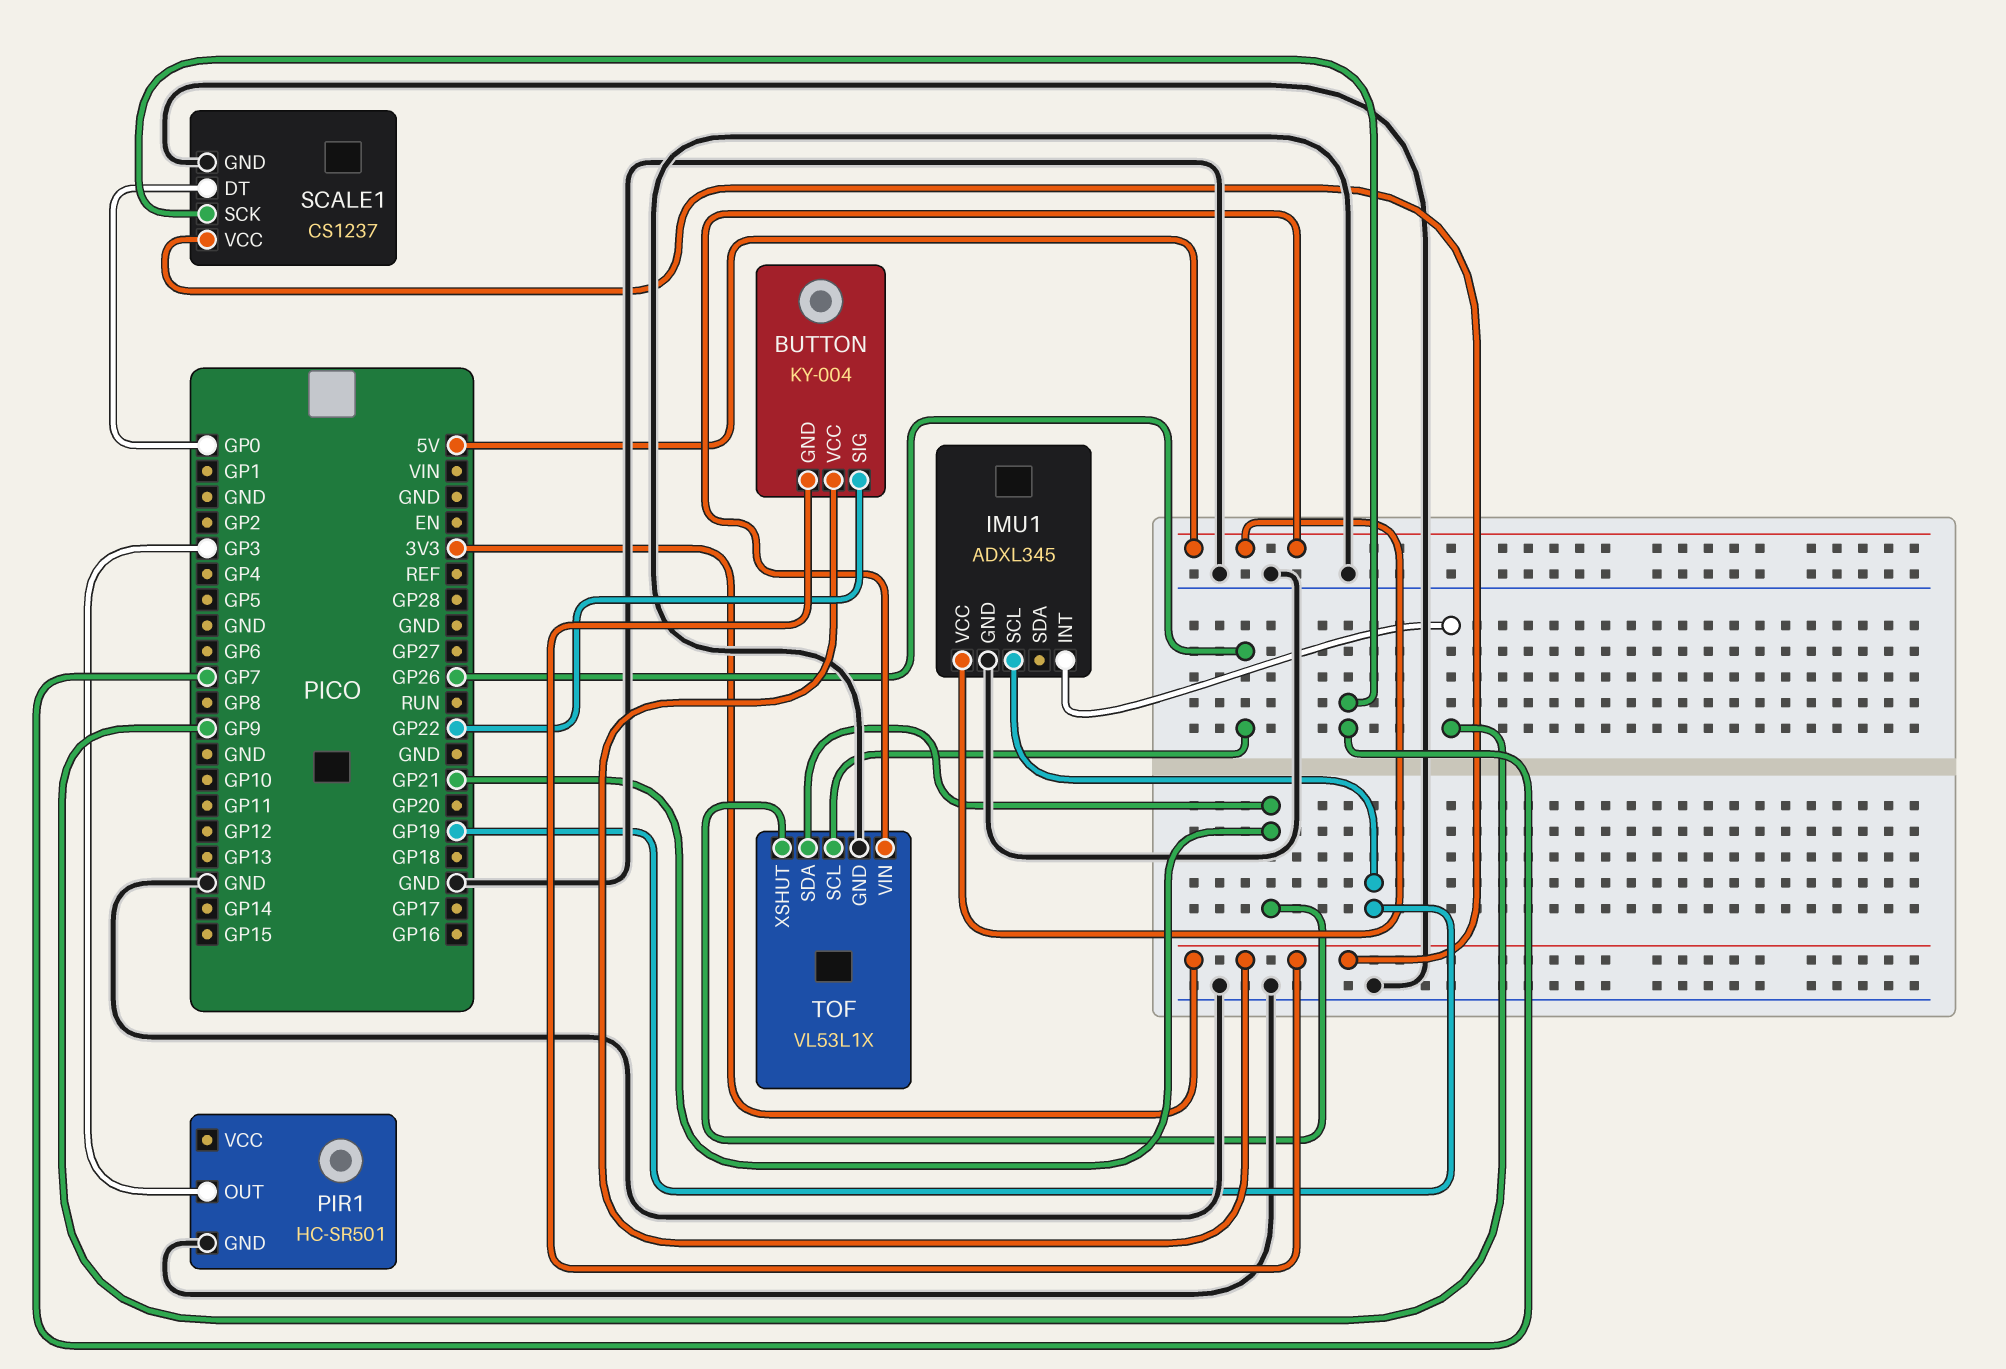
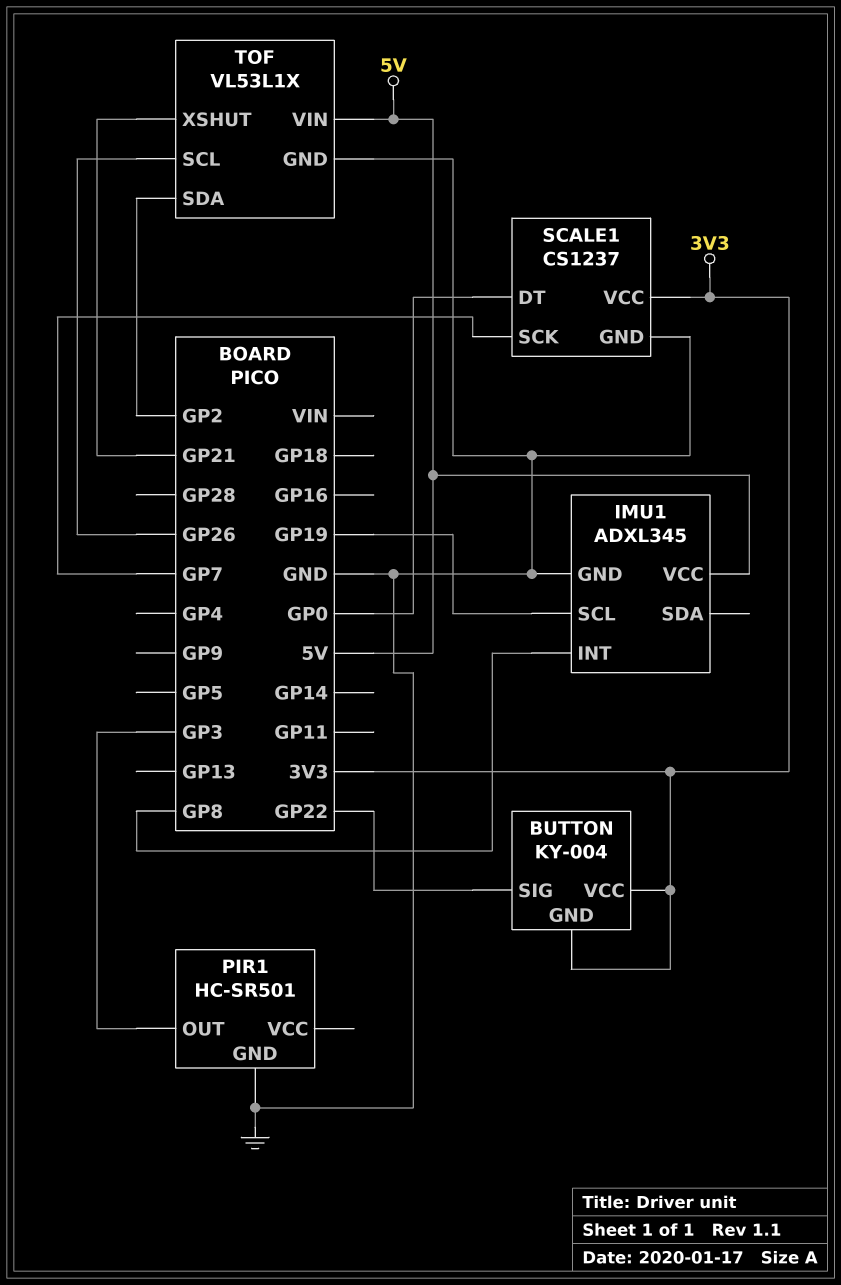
IMU1 pin INT: GP9 -> GP8
TOF pin SDA: GP21 -> GP2

